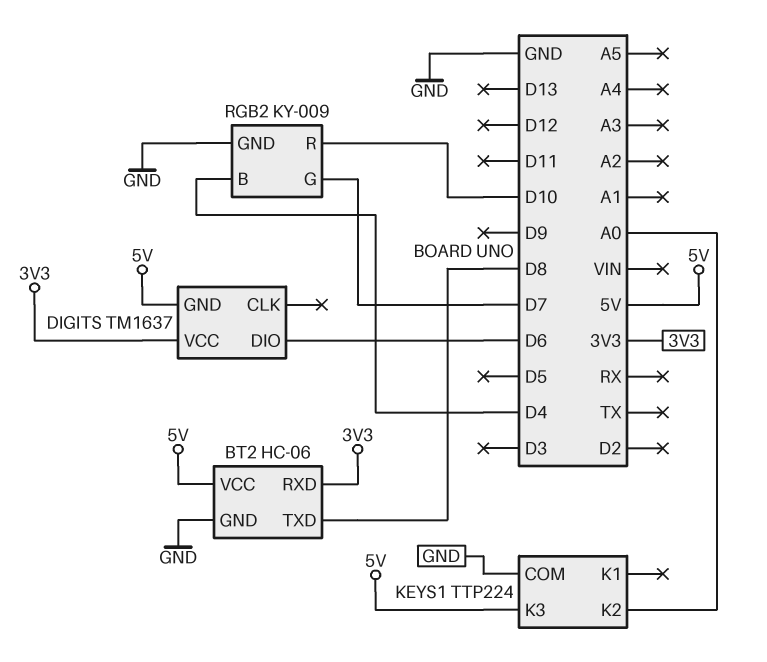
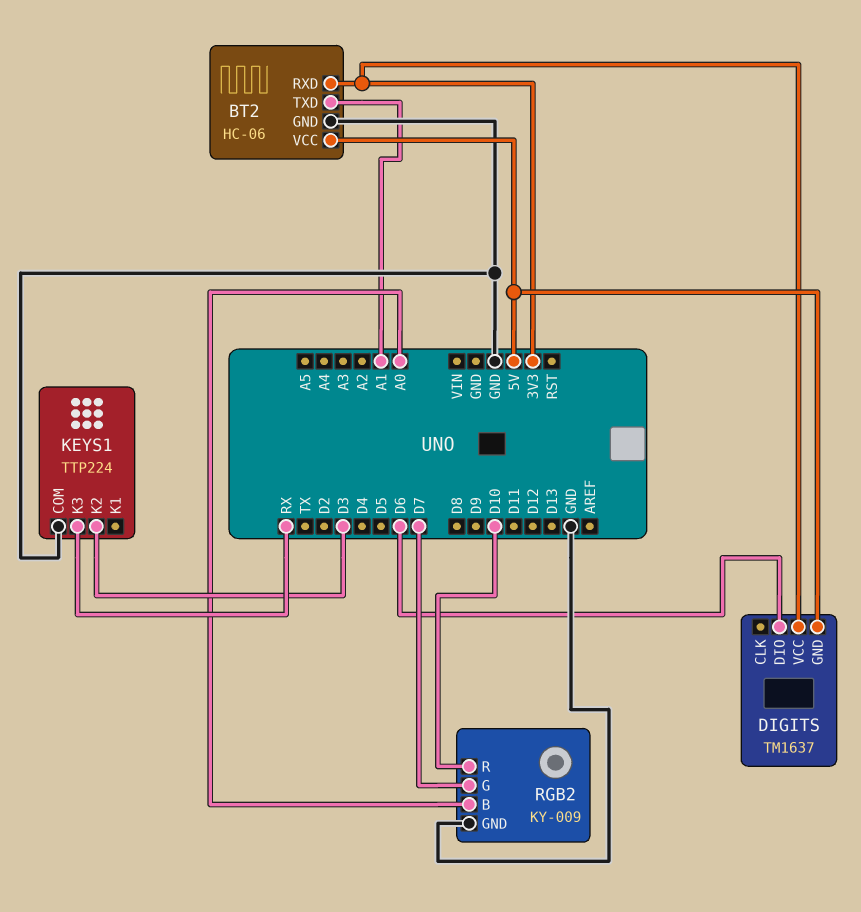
BT2 pin TXD: D8 -> A1
KEYS1 pin K2: A0 -> D3
KEYS1 pin K3: 5V -> RX
RGB2 pin B: D4 -> A0

